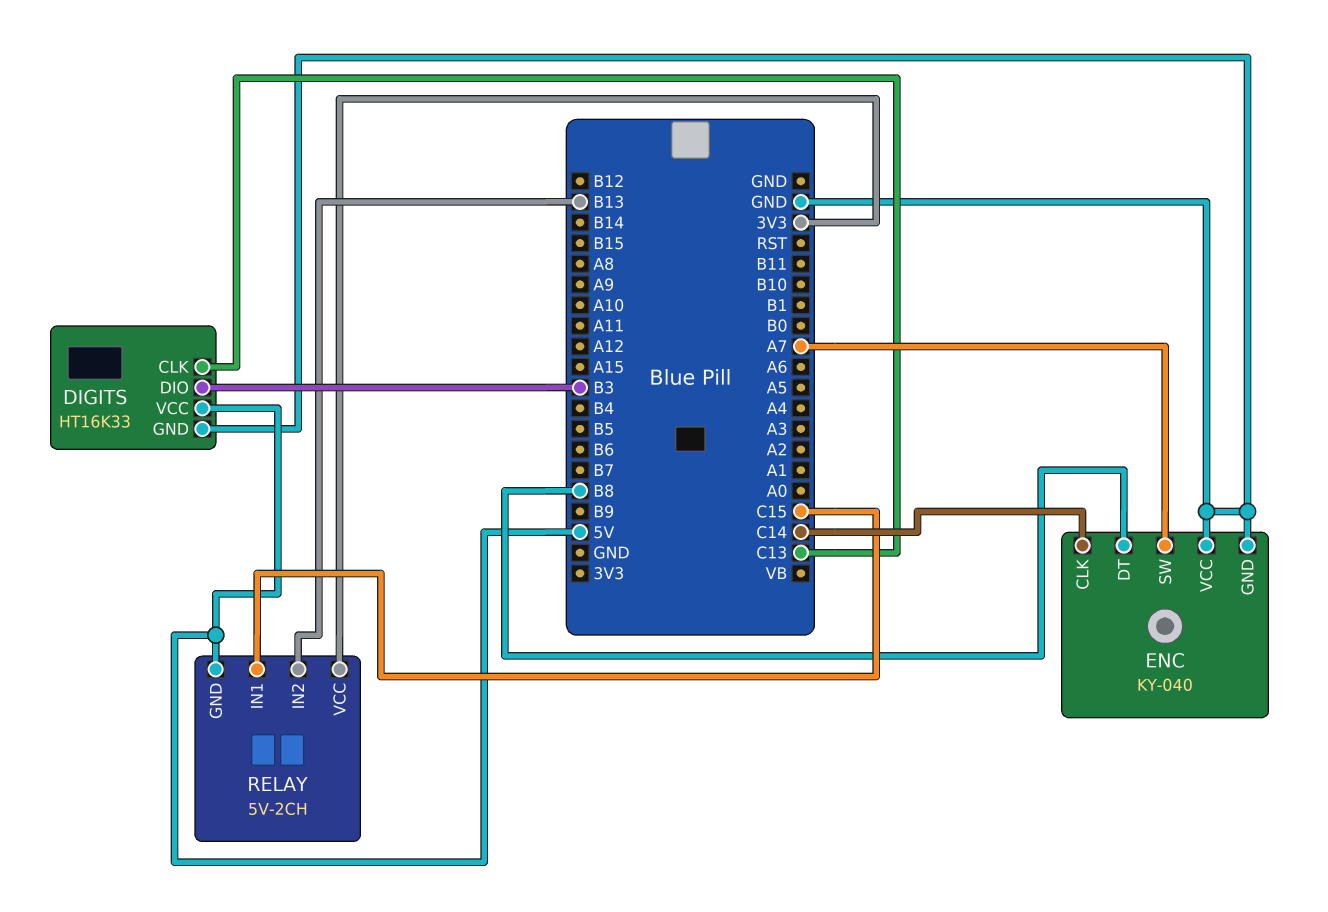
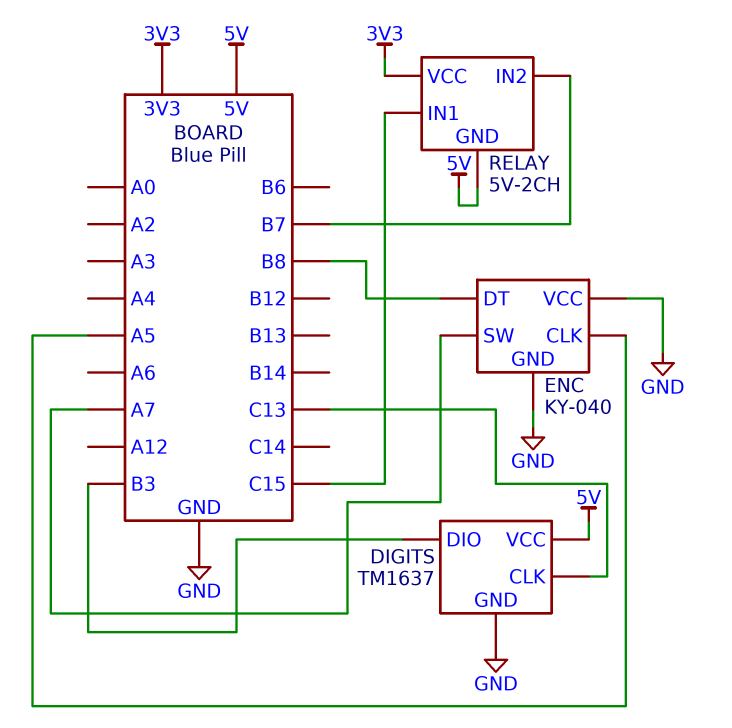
DIGITS: HT16K33 -> TM1637
ENC pin CLK: C14 -> A5
RELAY pin IN2: B13 -> B7

